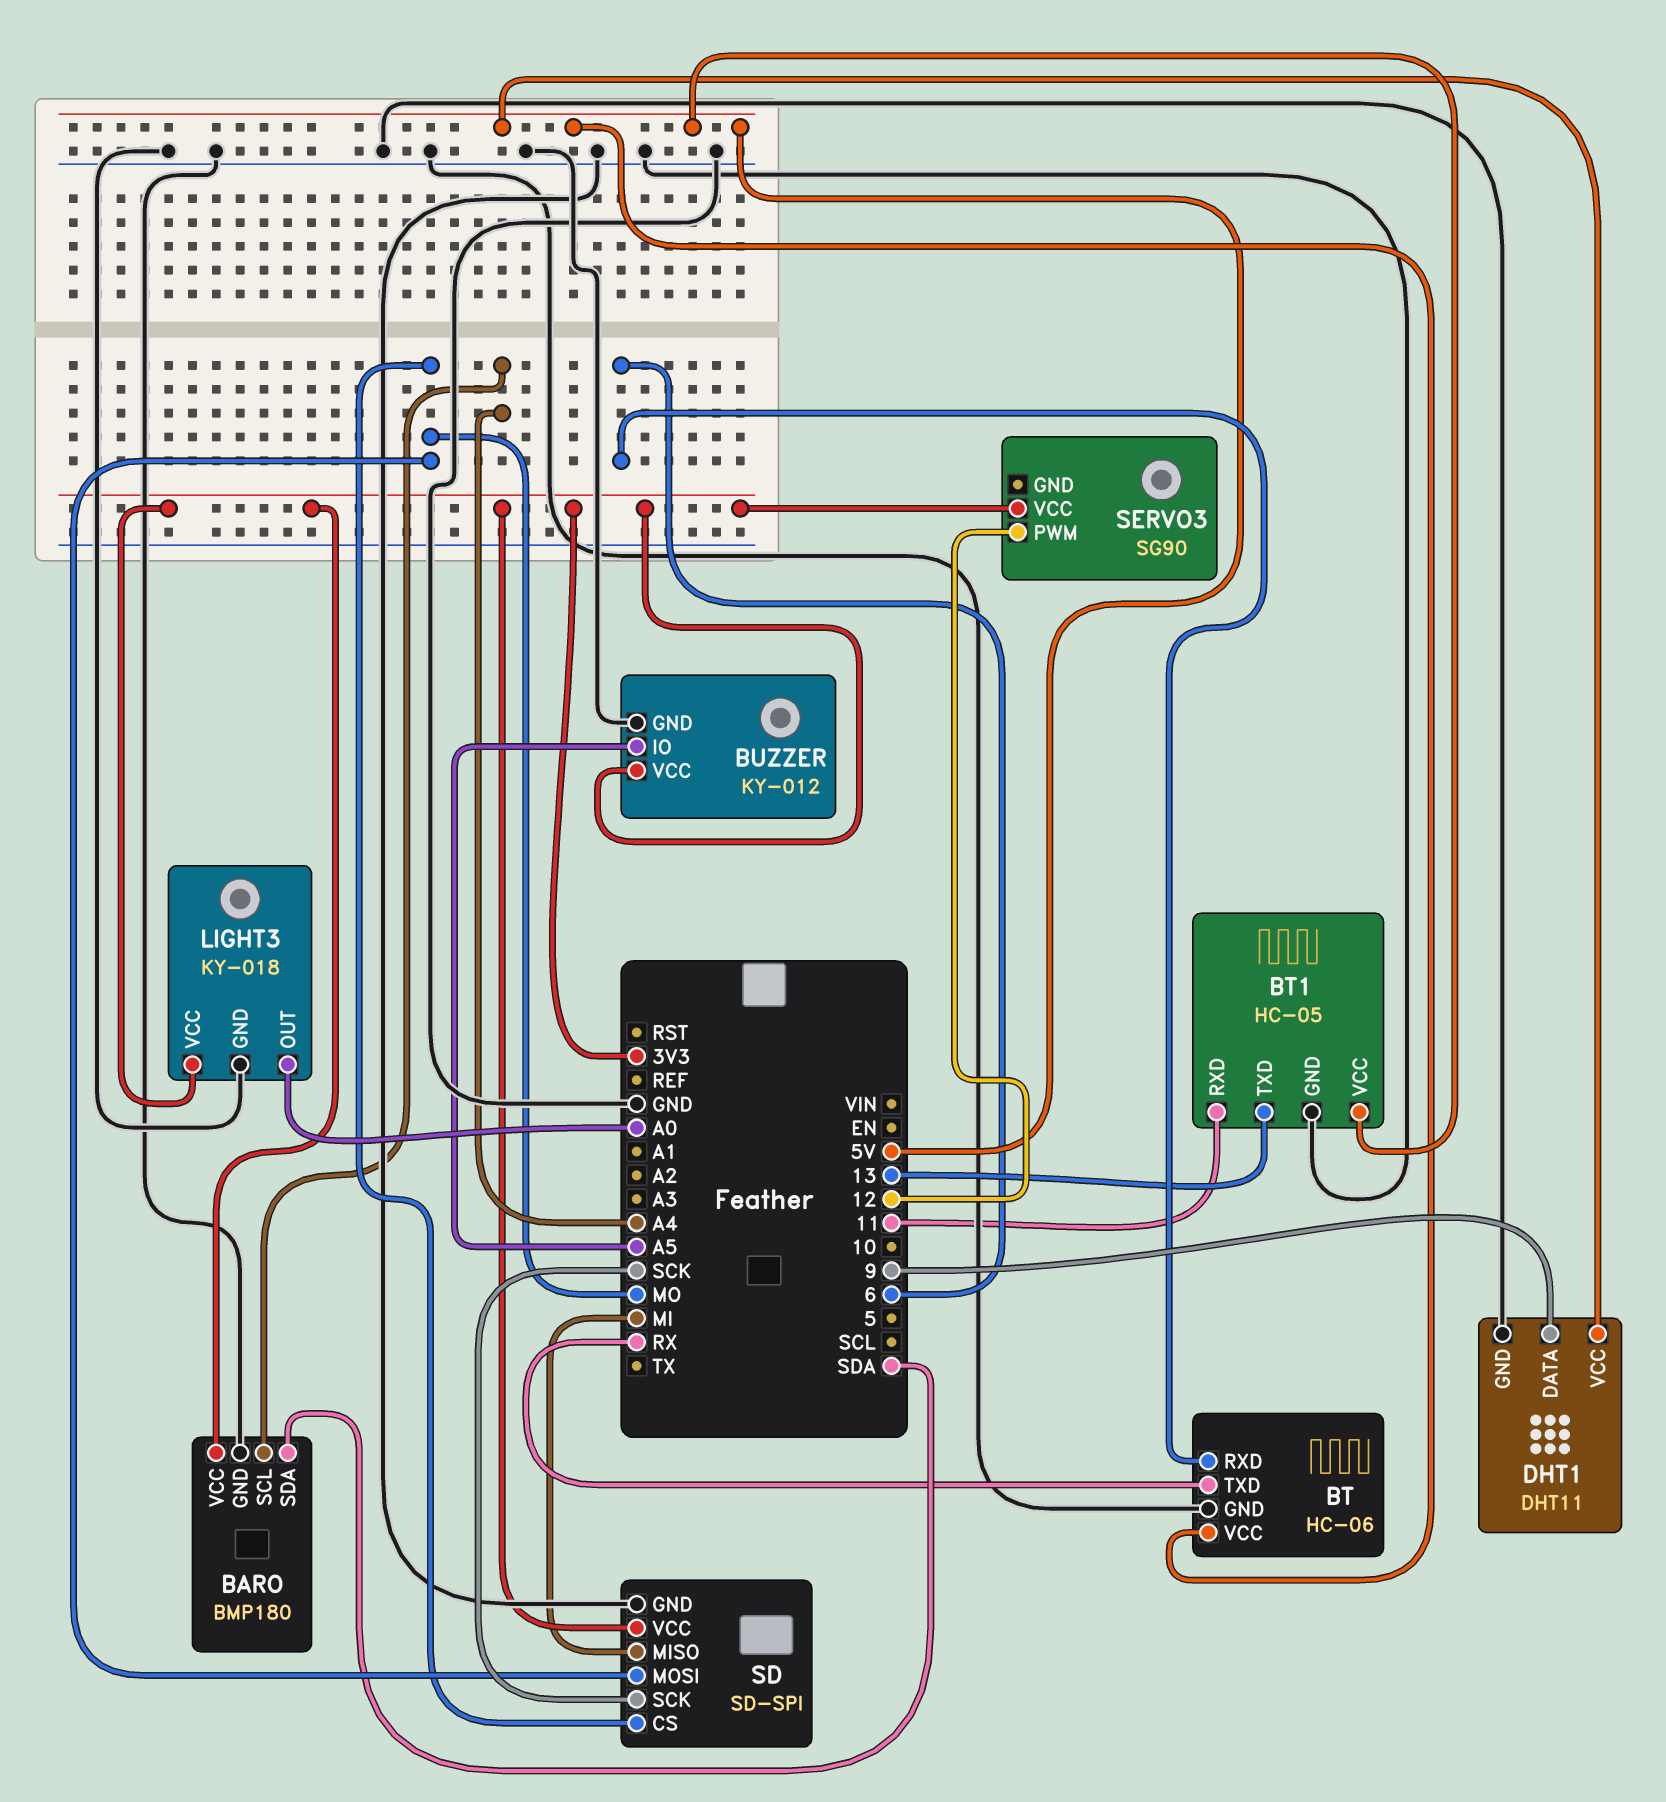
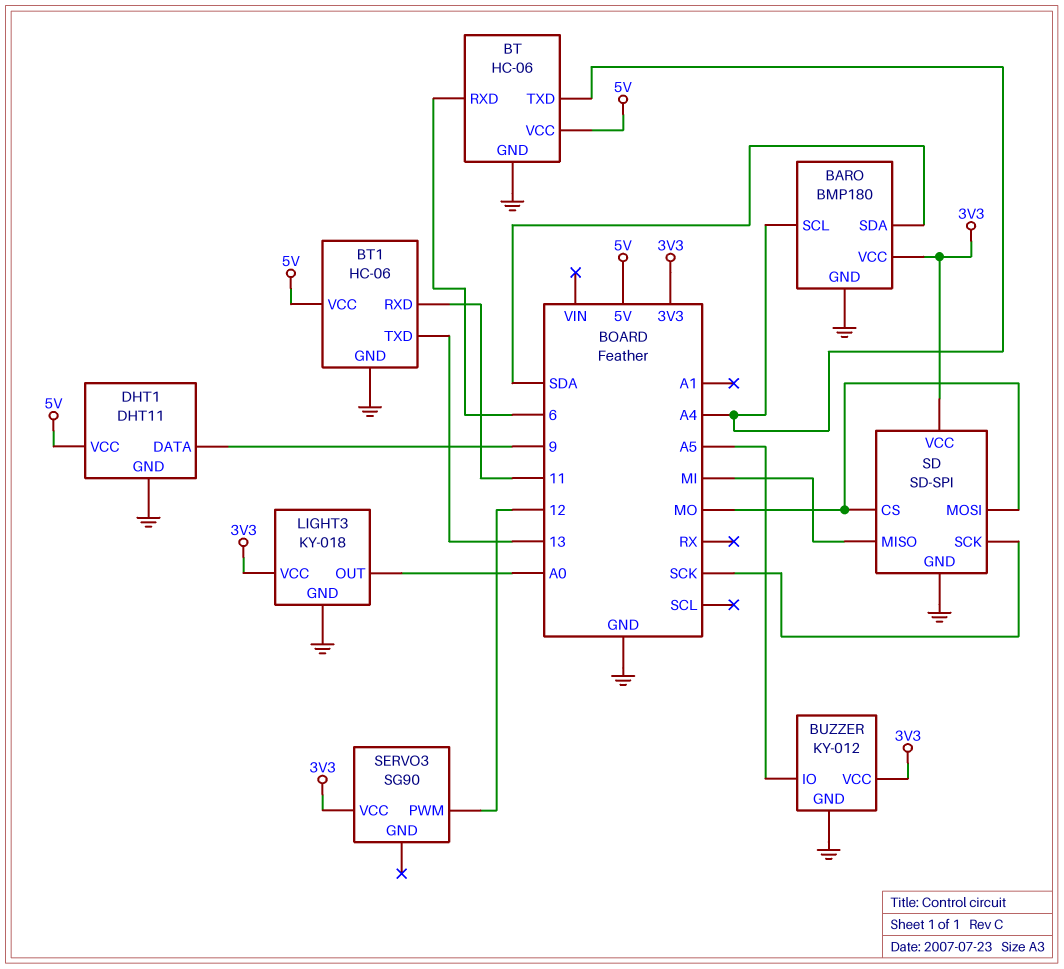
BT pin TXD: RX -> A4
BT1: HC-05 -> HC-06

